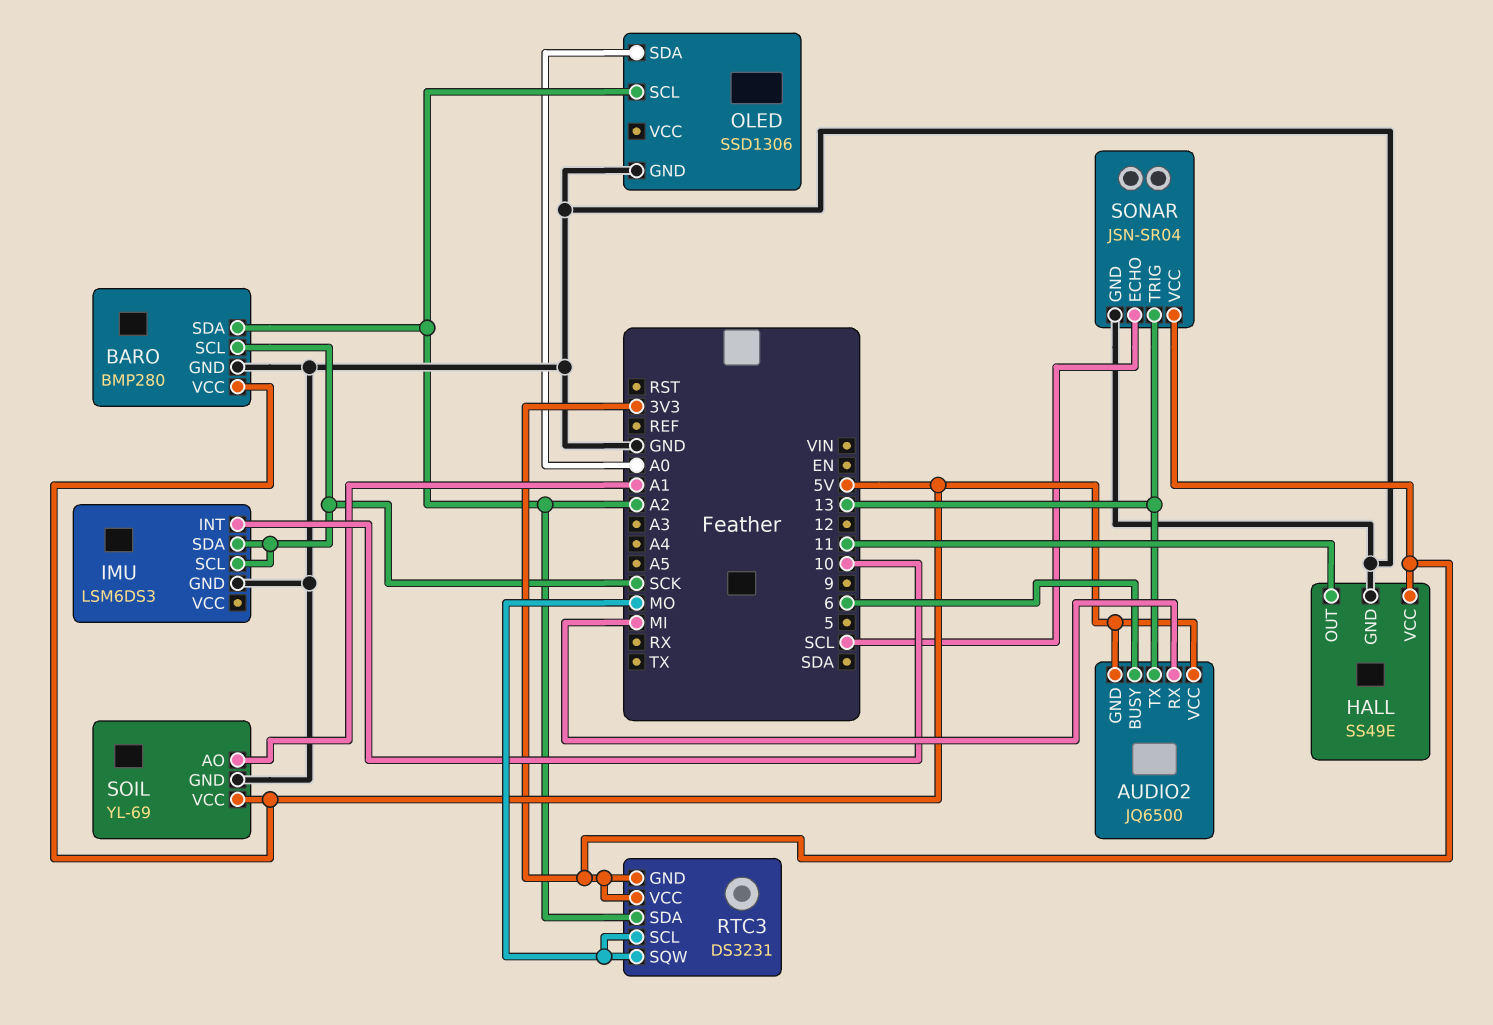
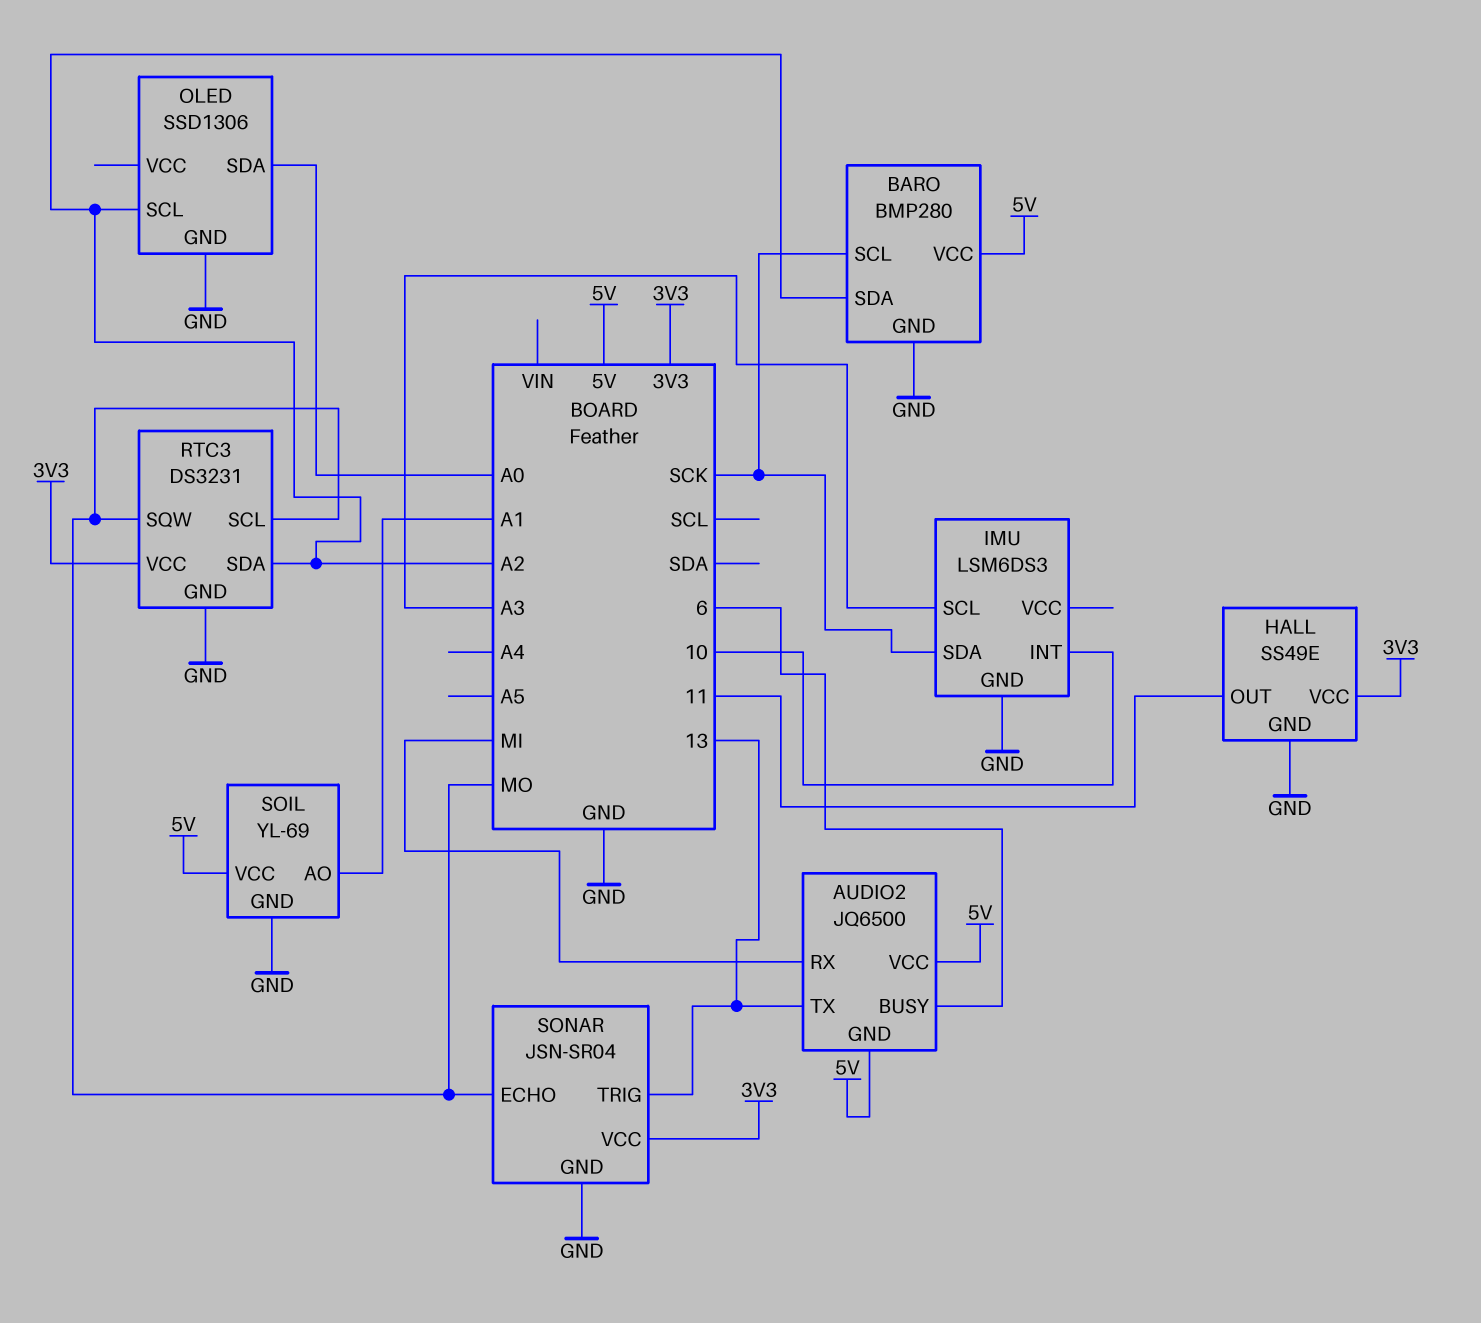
IMU pin SCL: SCK -> A3
RTC3 pin GND: 3V3 -> GND
SONAR pin ECHO: SCL -> MO

